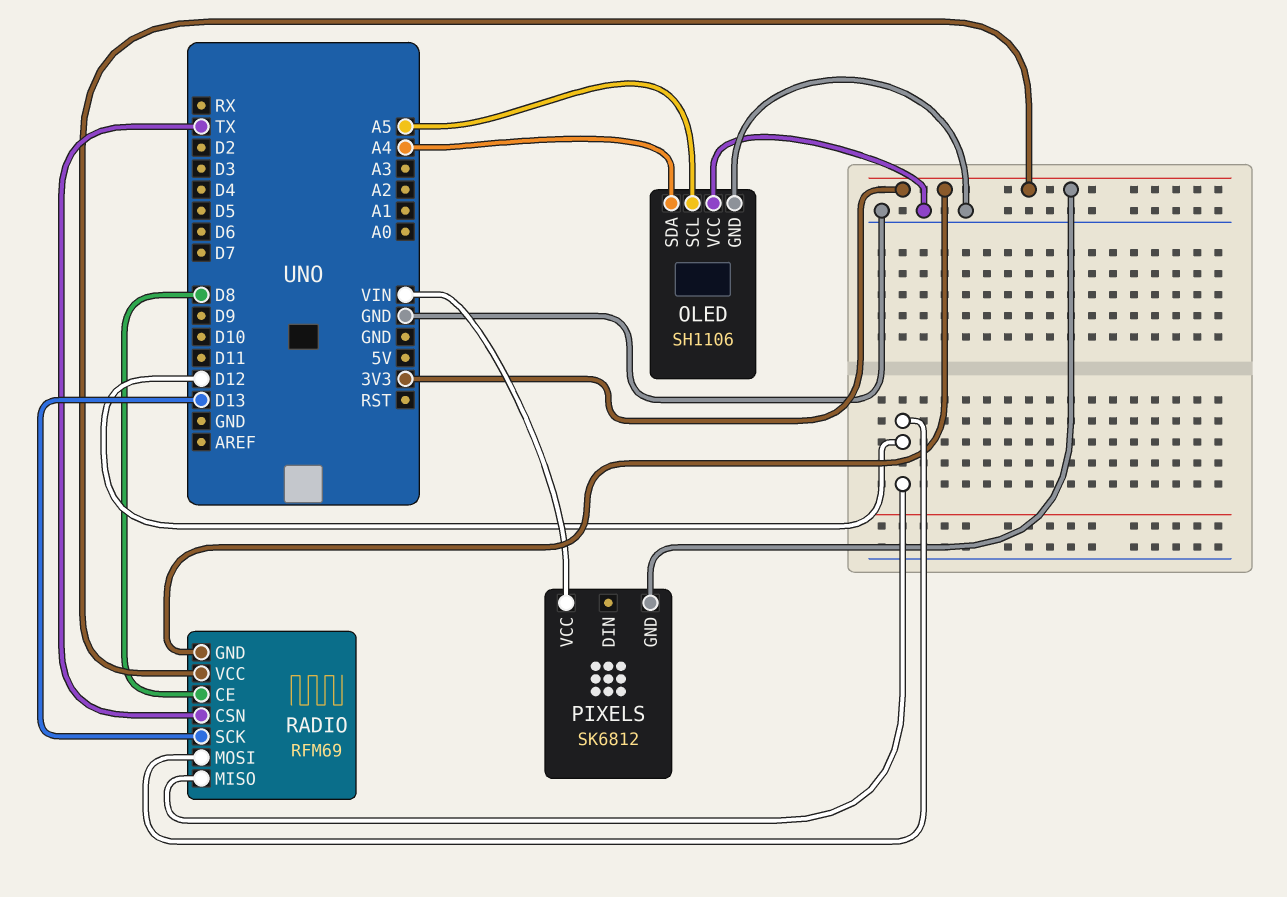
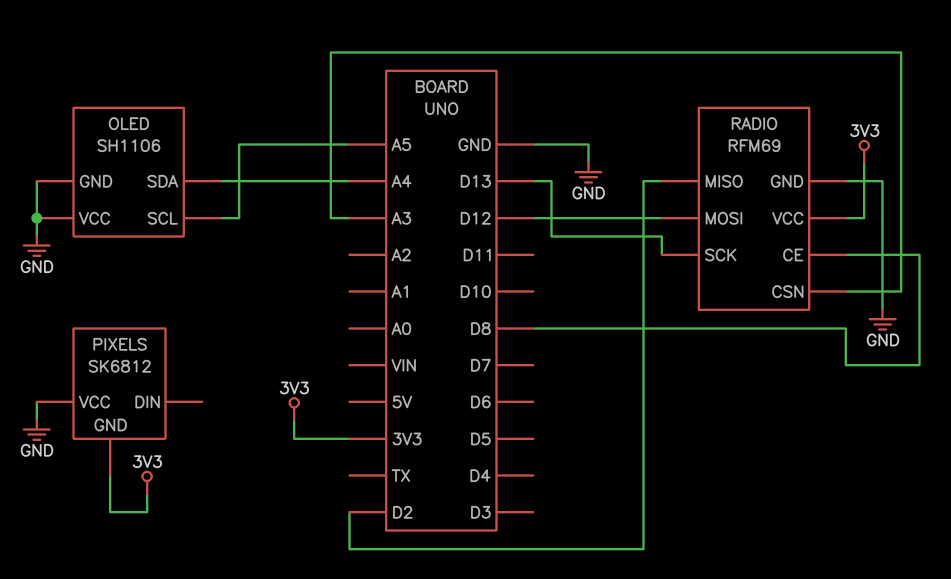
PIXELS pin VCC: VIN -> GND
RADIO pin CSN: TX -> A3
RADIO pin GND: 3V3 -> GND
RADIO pin MISO: D12 -> D2

